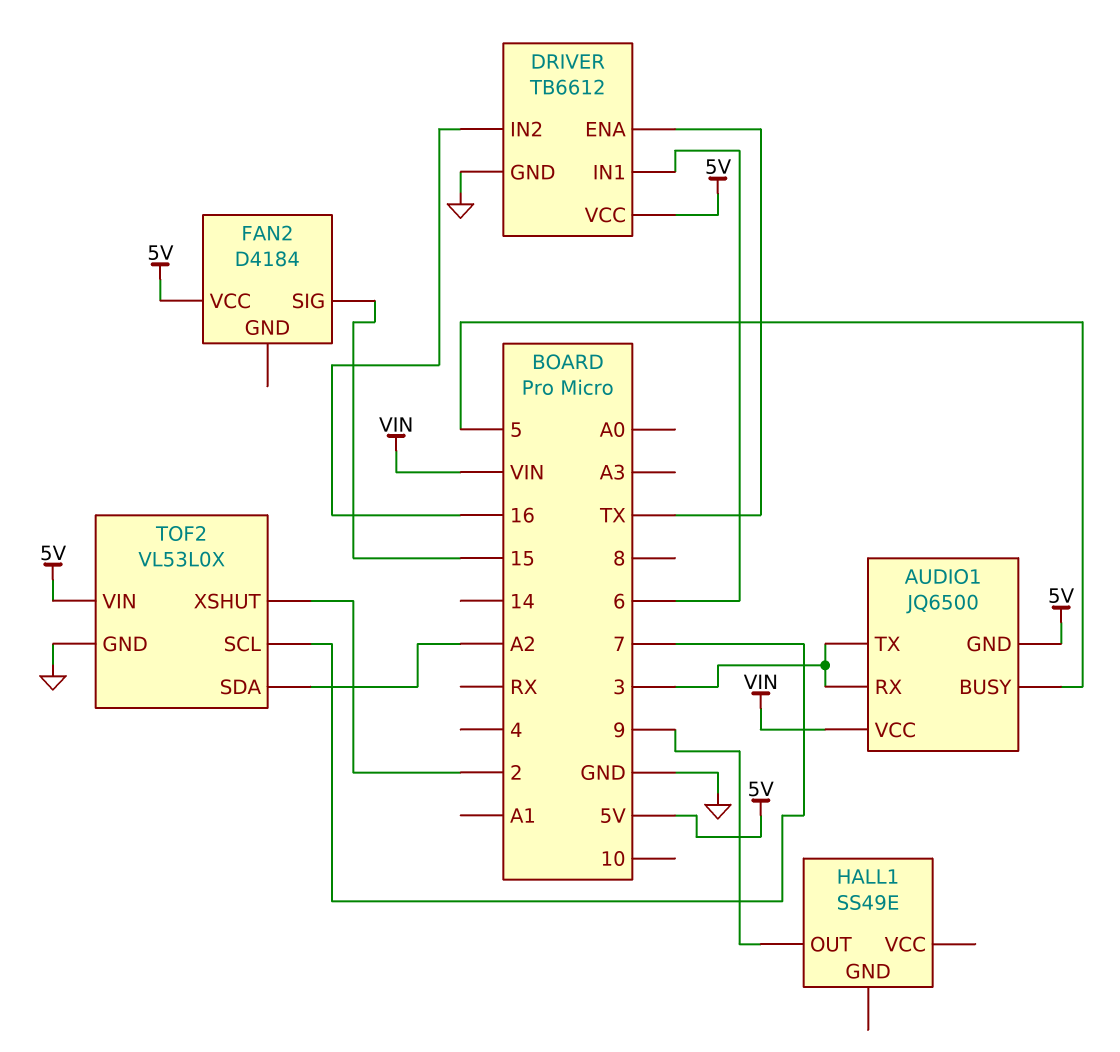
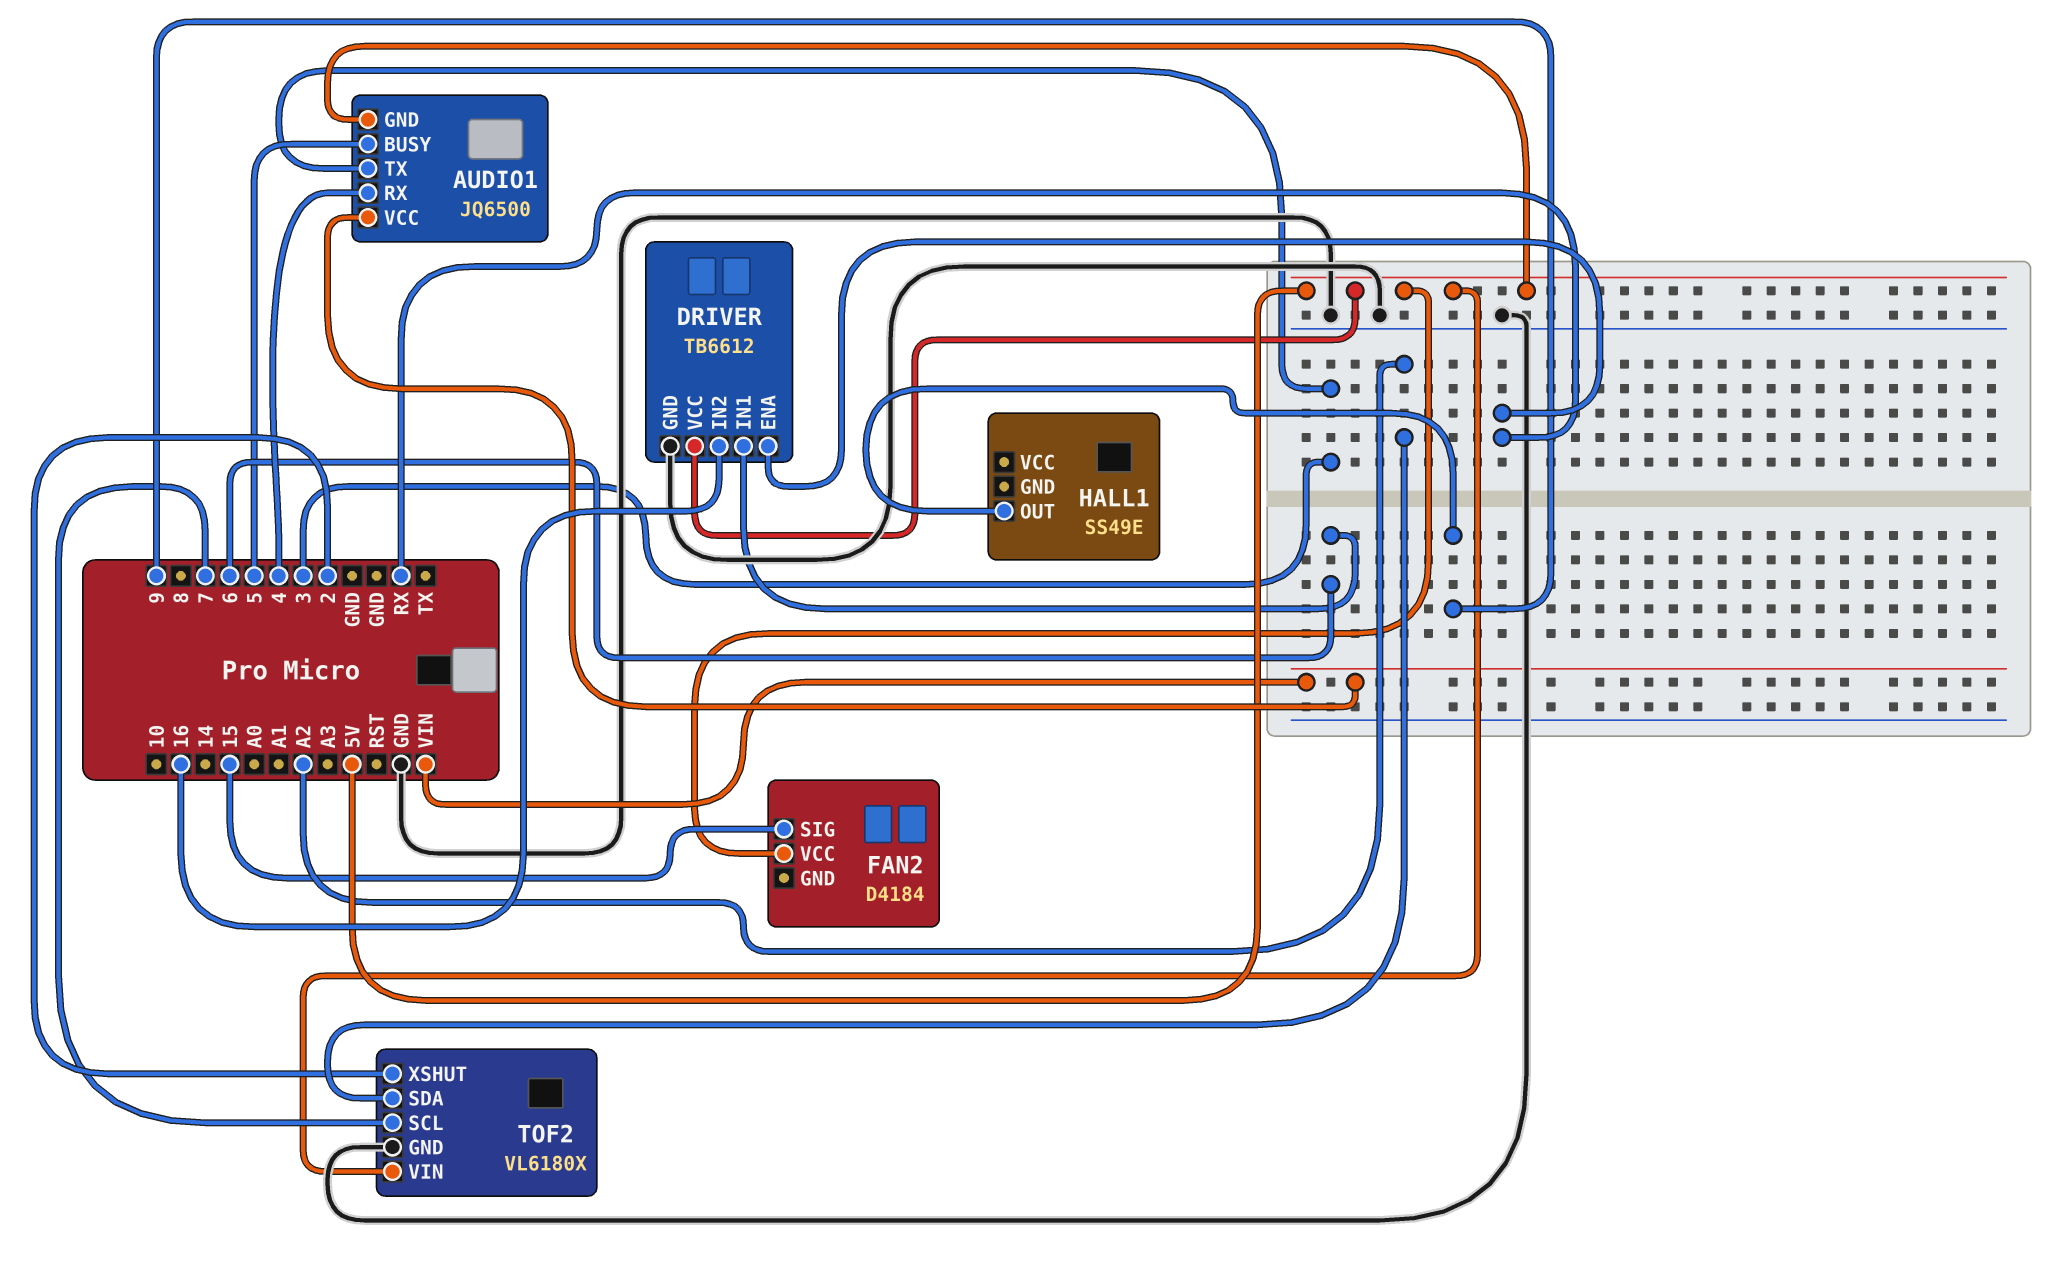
AUDIO1 pin RX: 3 -> 4
DRIVER pin ENA: TX -> RX
TOF2: VL53L0X -> VL6180X

